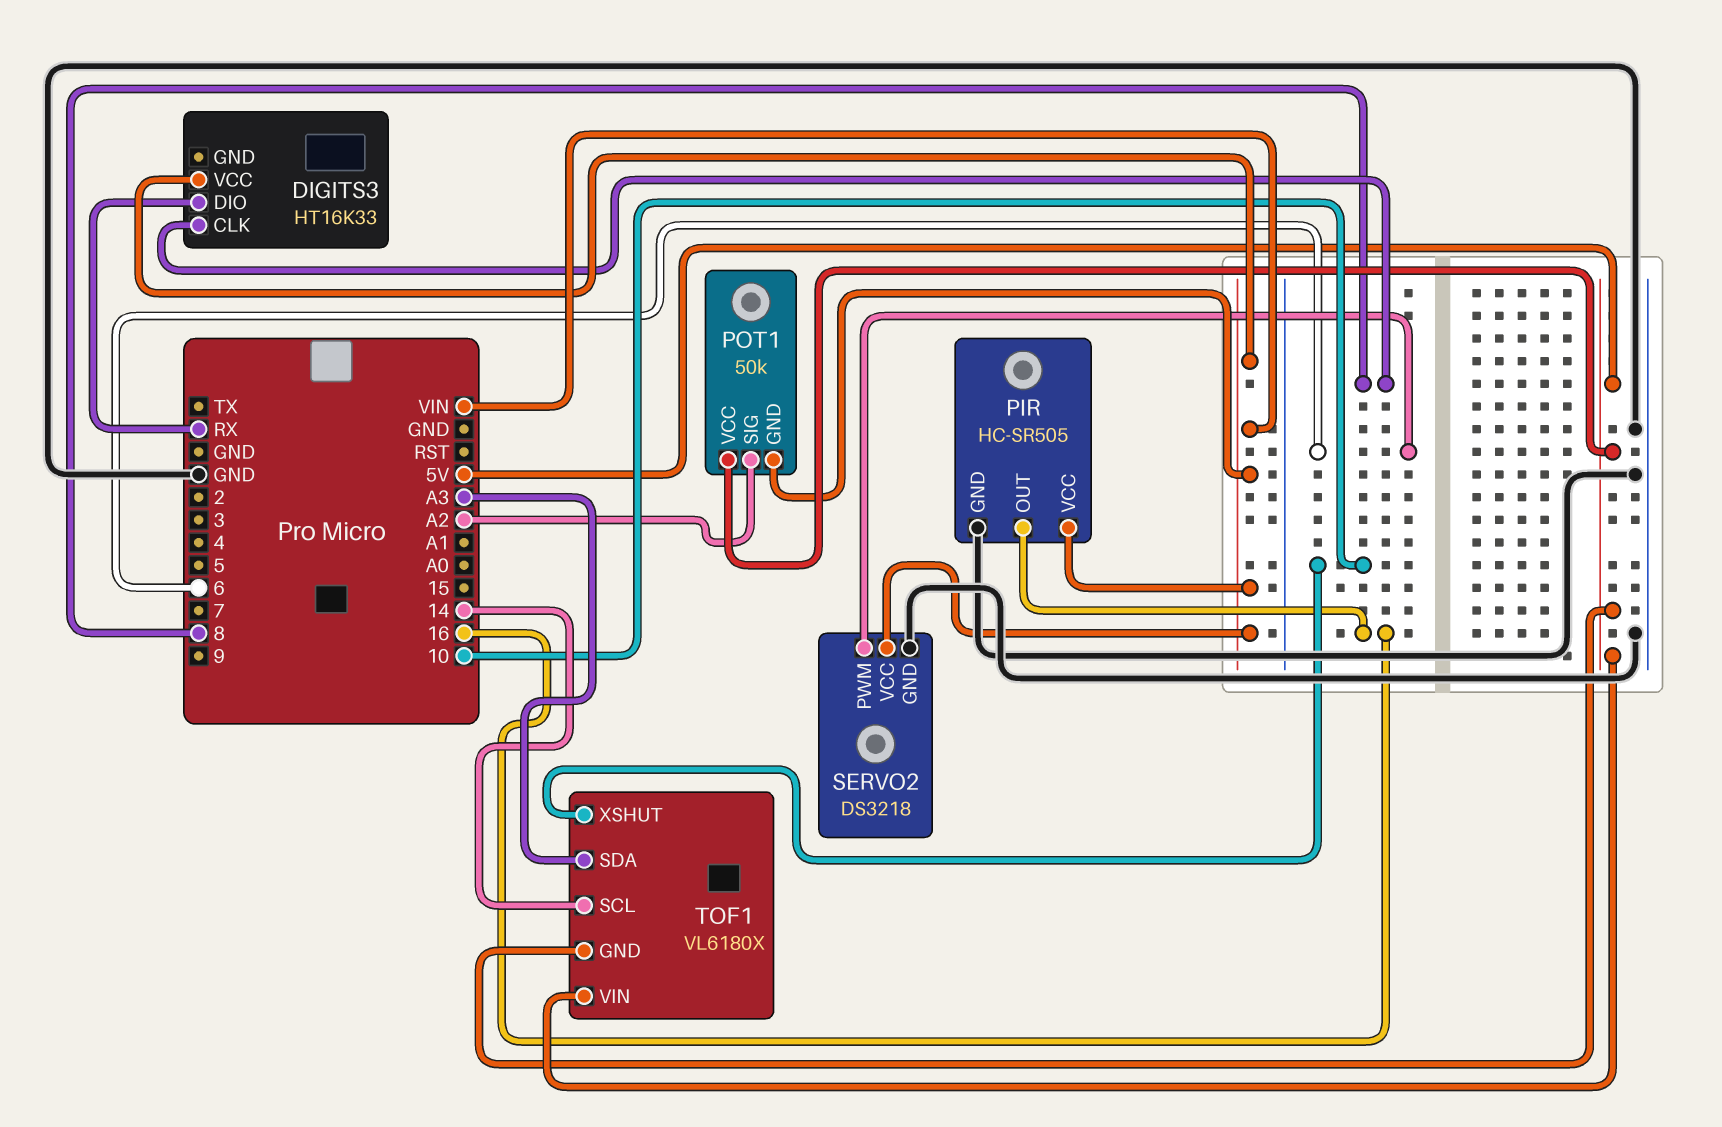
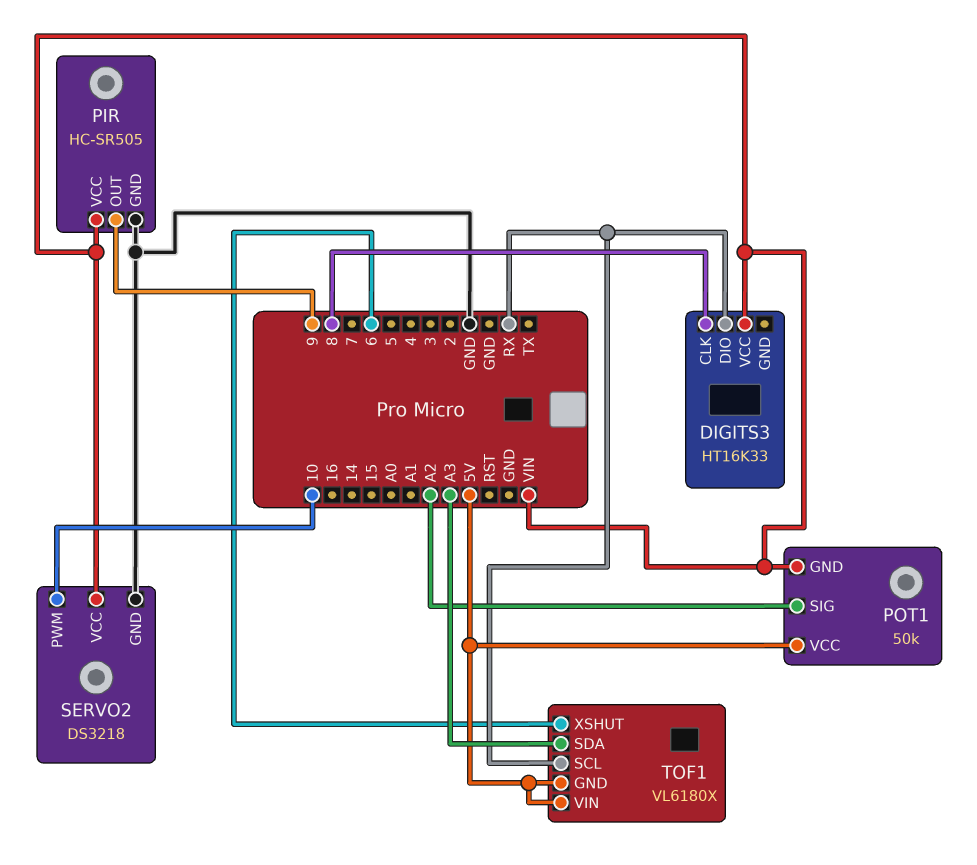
PIR pin OUT: 16 -> 9
SERVO2 pin PWM: 6 -> 10
TOF1 pin SCL: 14 -> RX
TOF1 pin XSHUT: 10 -> 6

